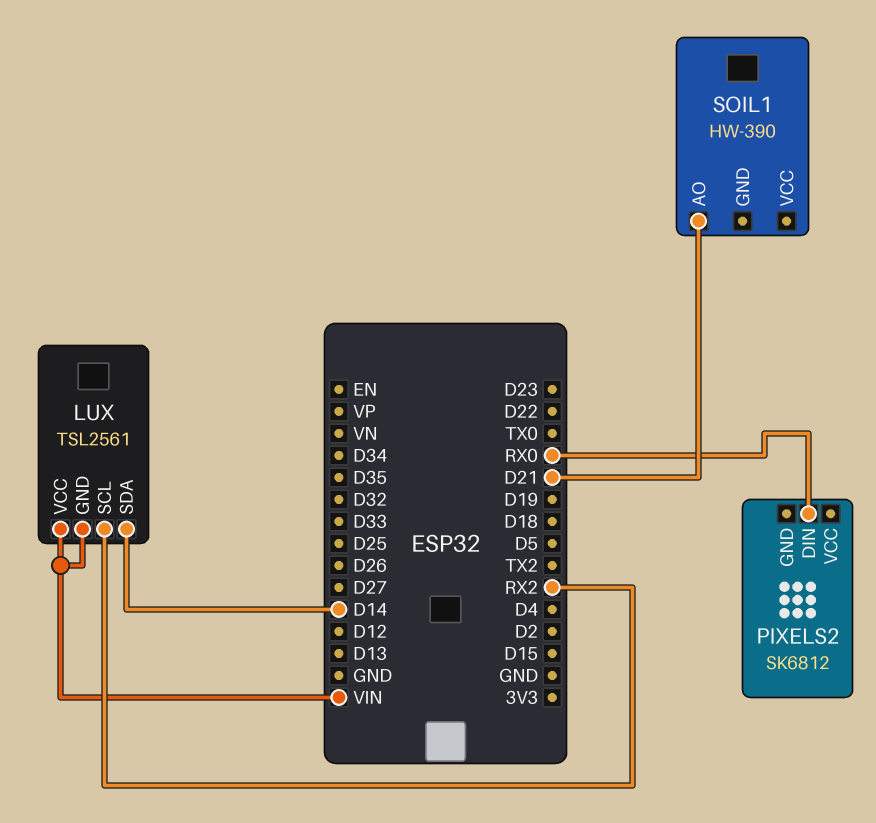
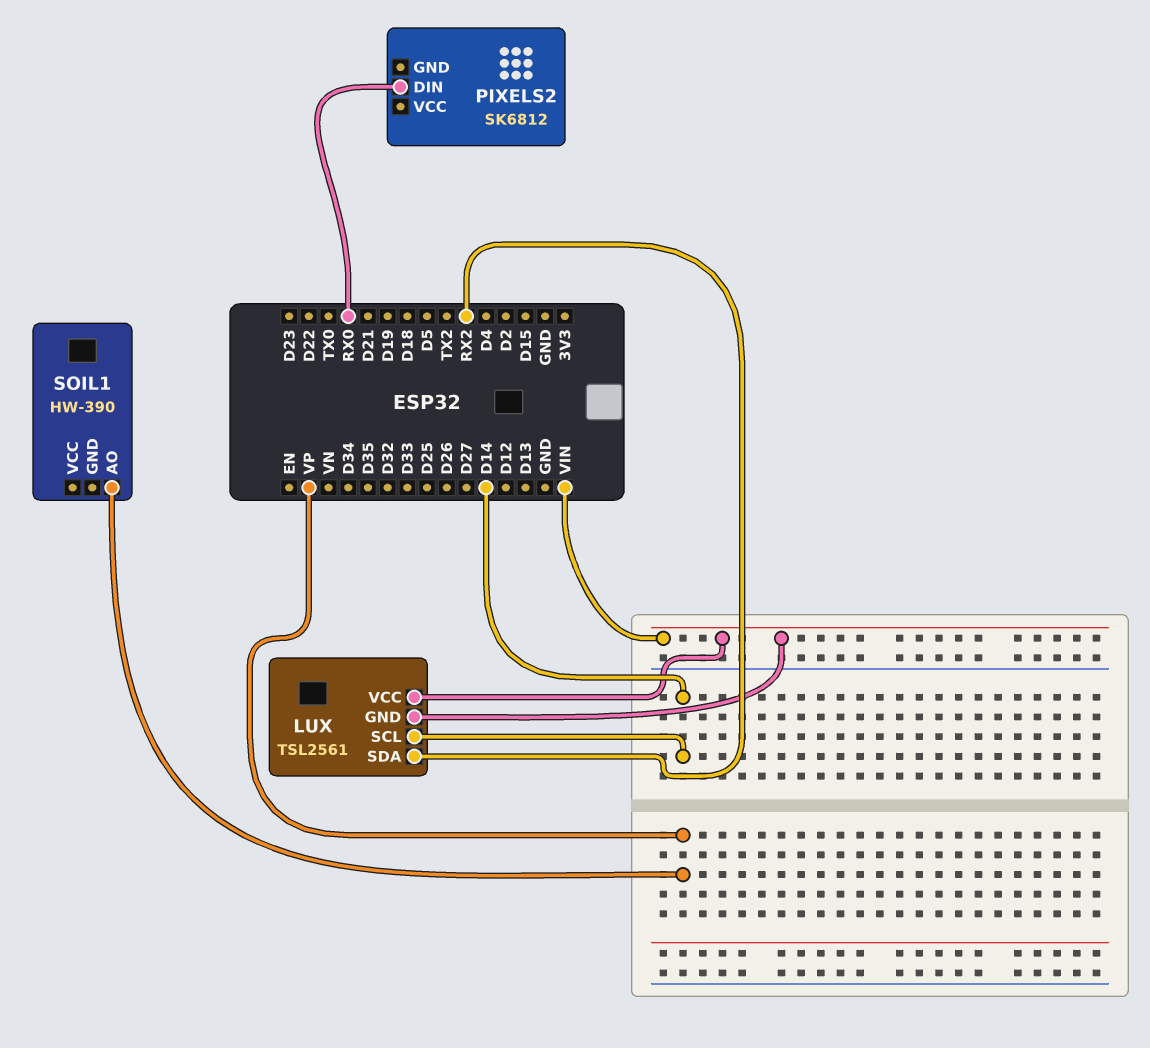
LUX pin SCL: RX2 -> D14
LUX pin SDA: D14 -> RX2
SOIL1 pin AO: D21 -> VP

